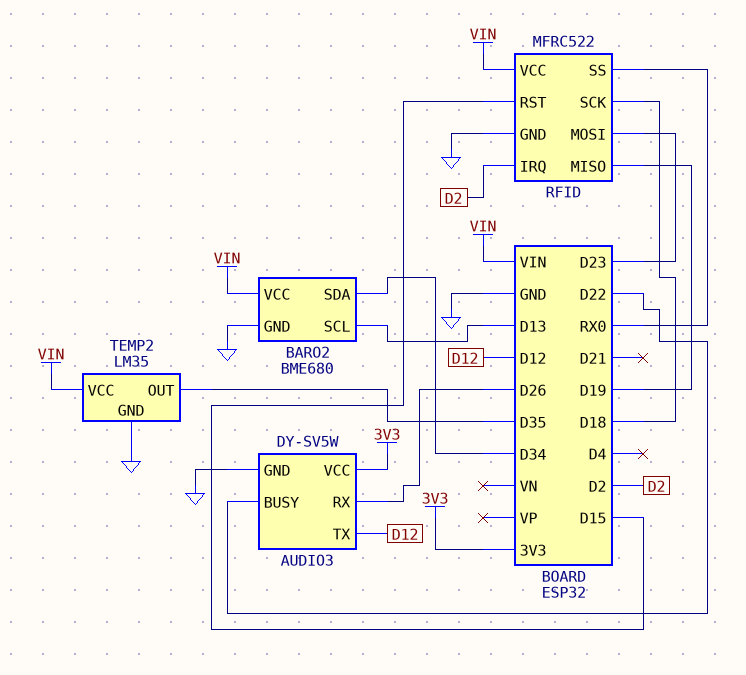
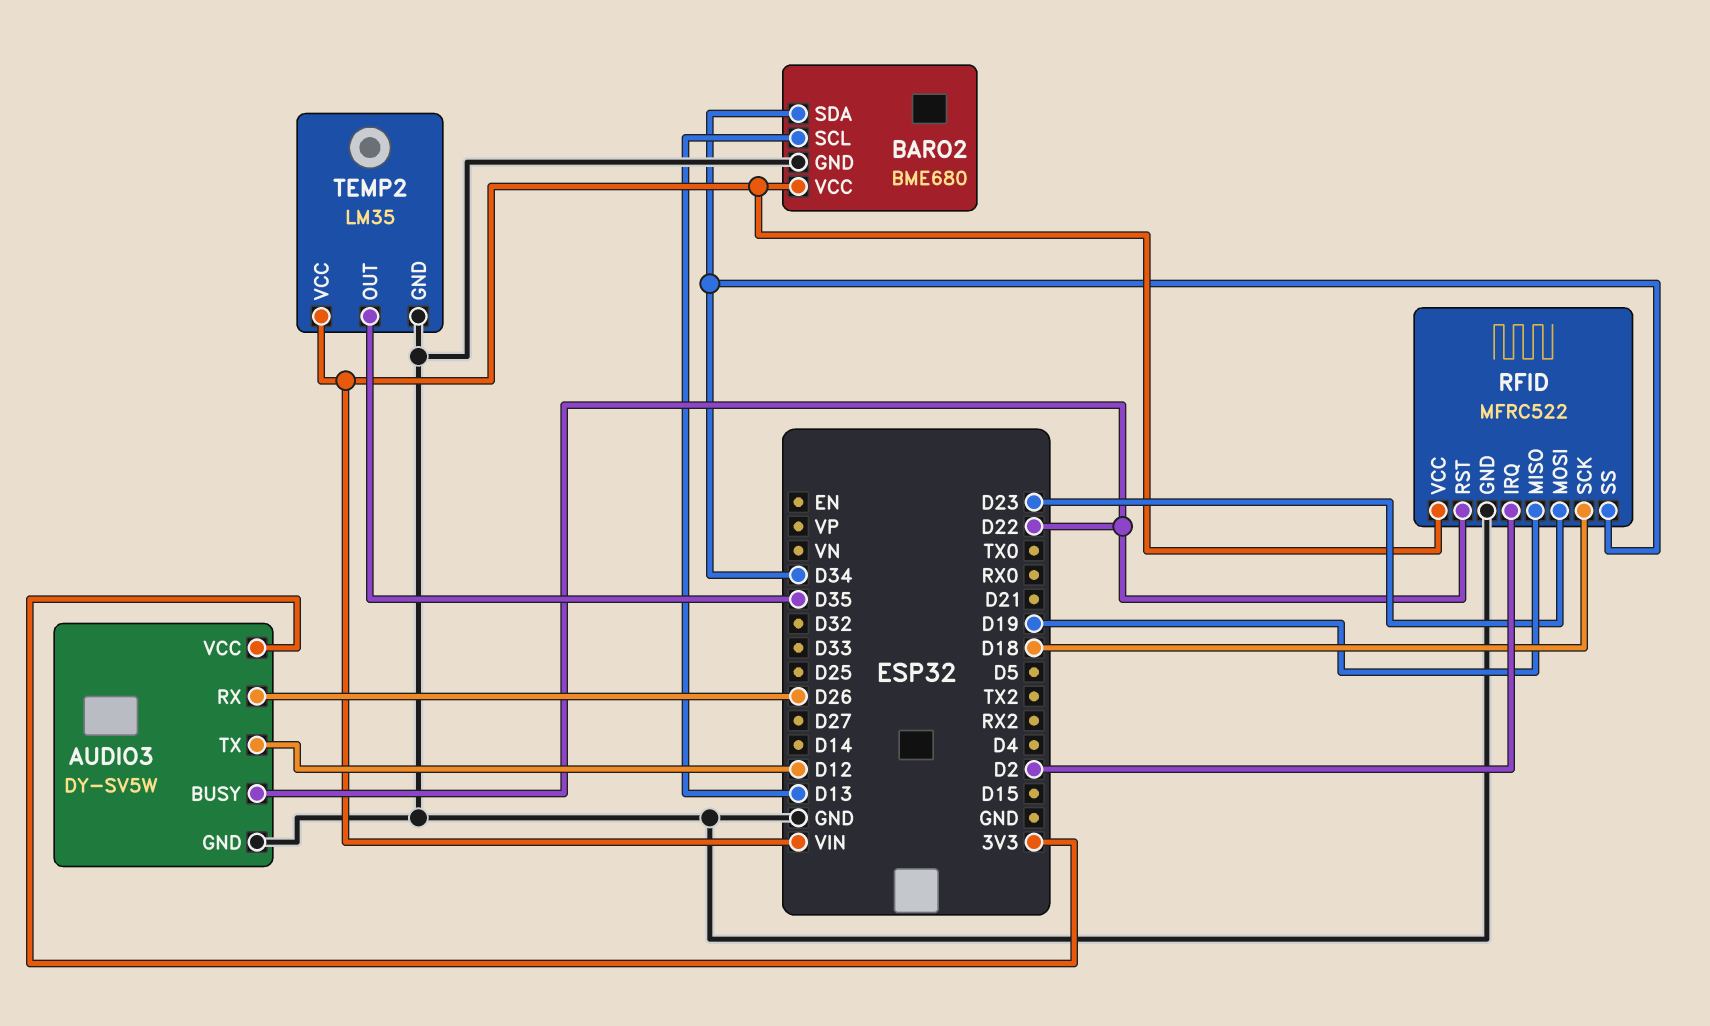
RFID pin RST: D15 -> D22
RFID pin SS: RX0 -> D34

